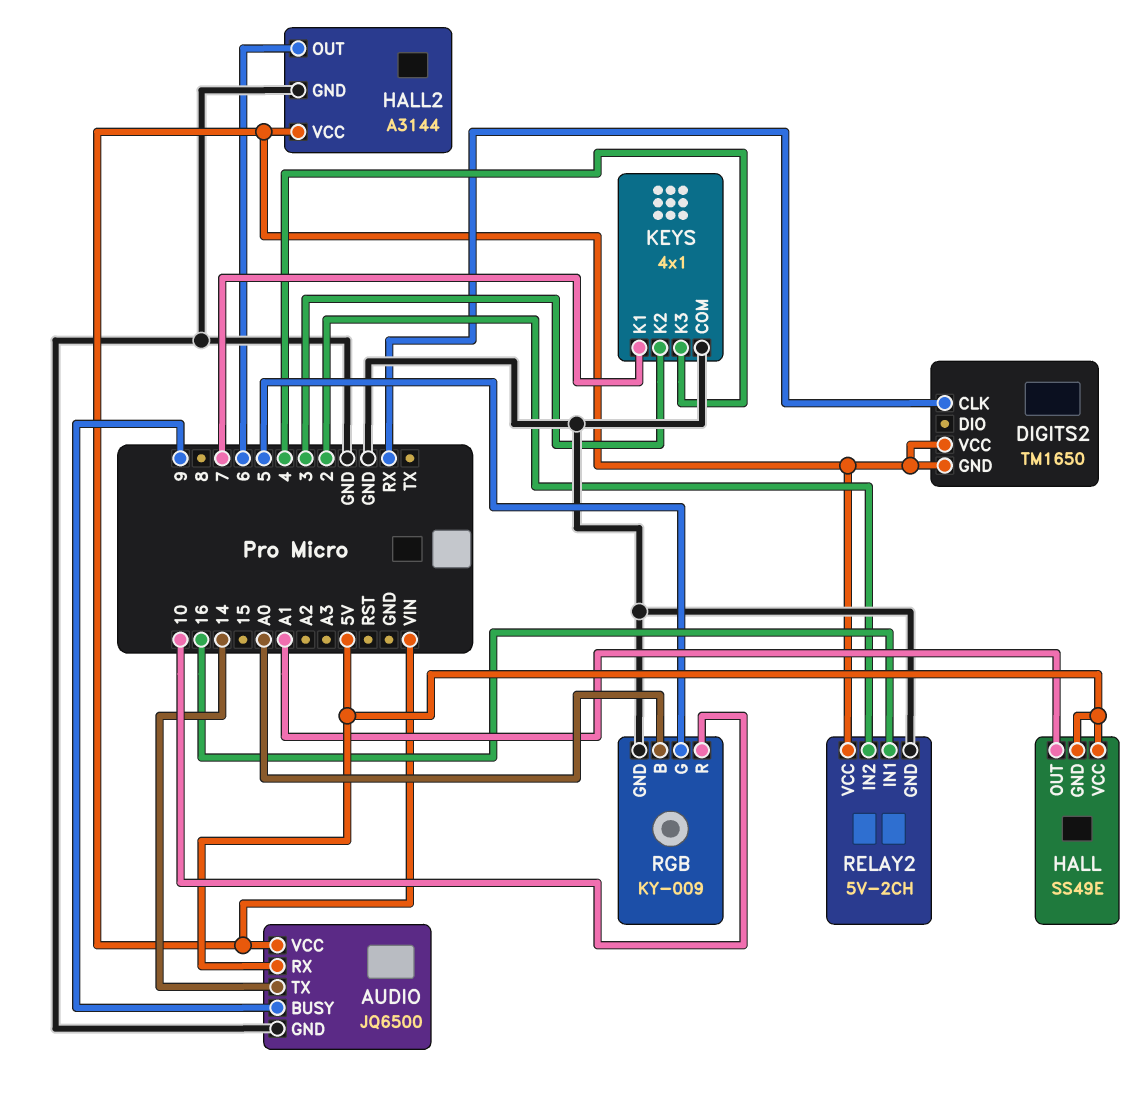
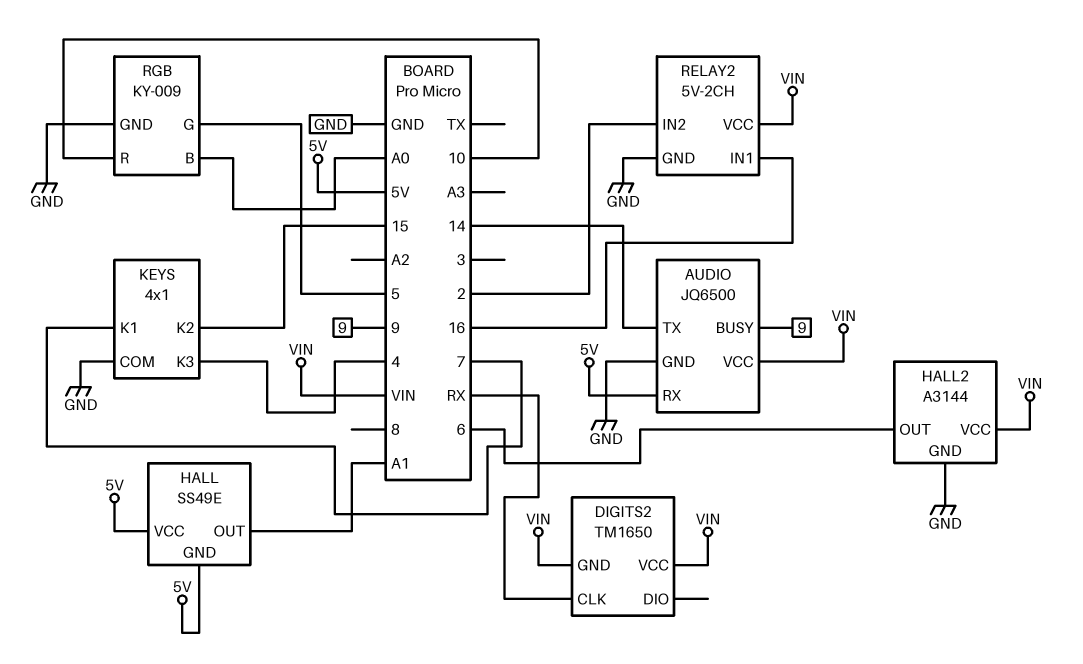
KEYS pin K2: 3 -> 15

